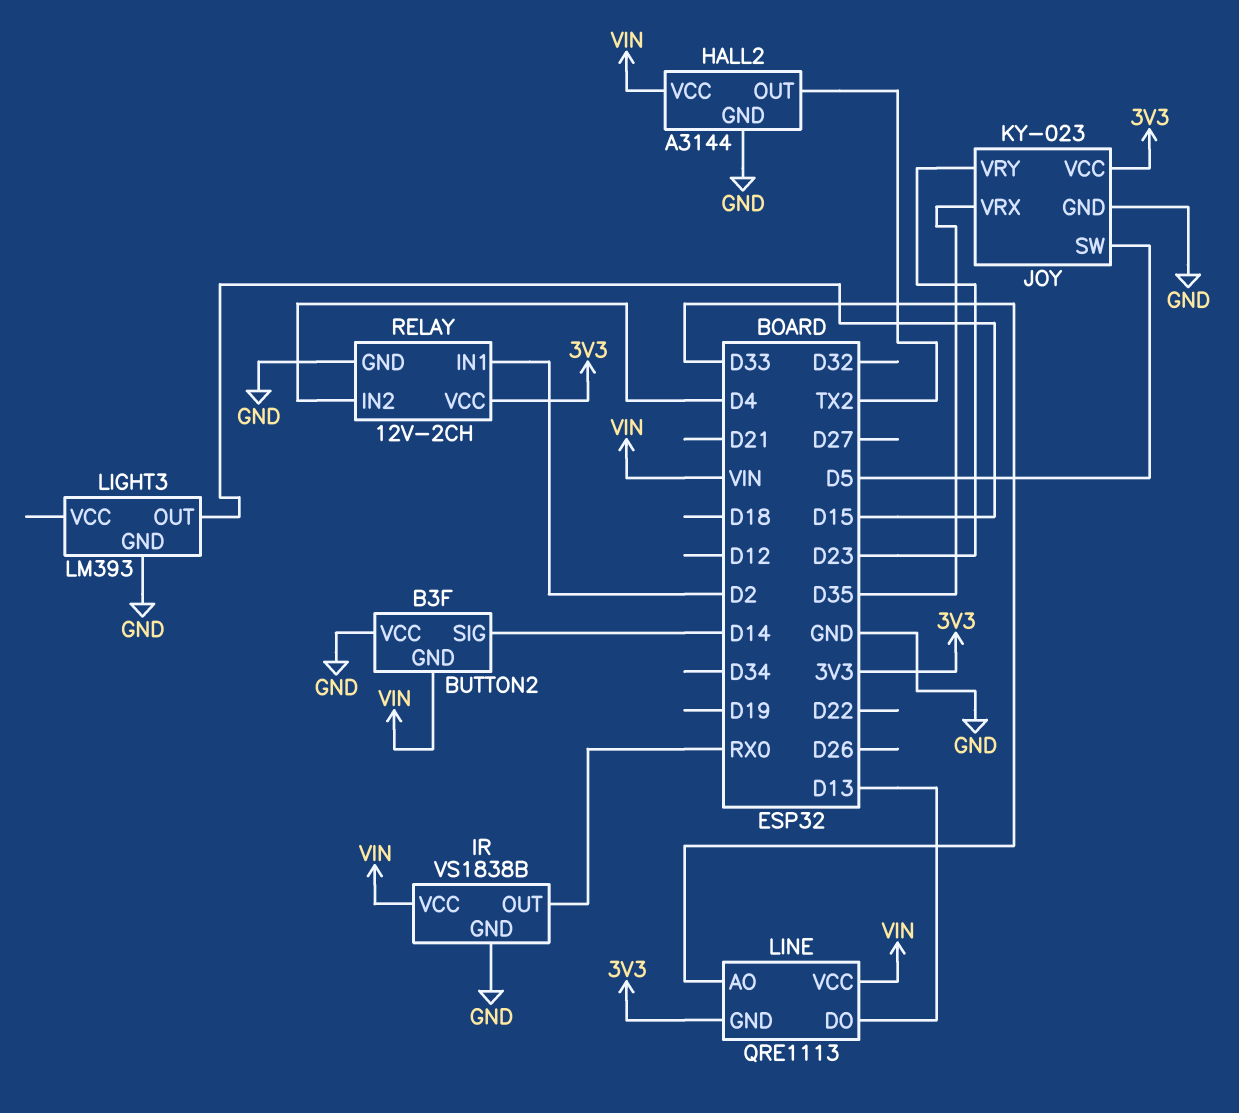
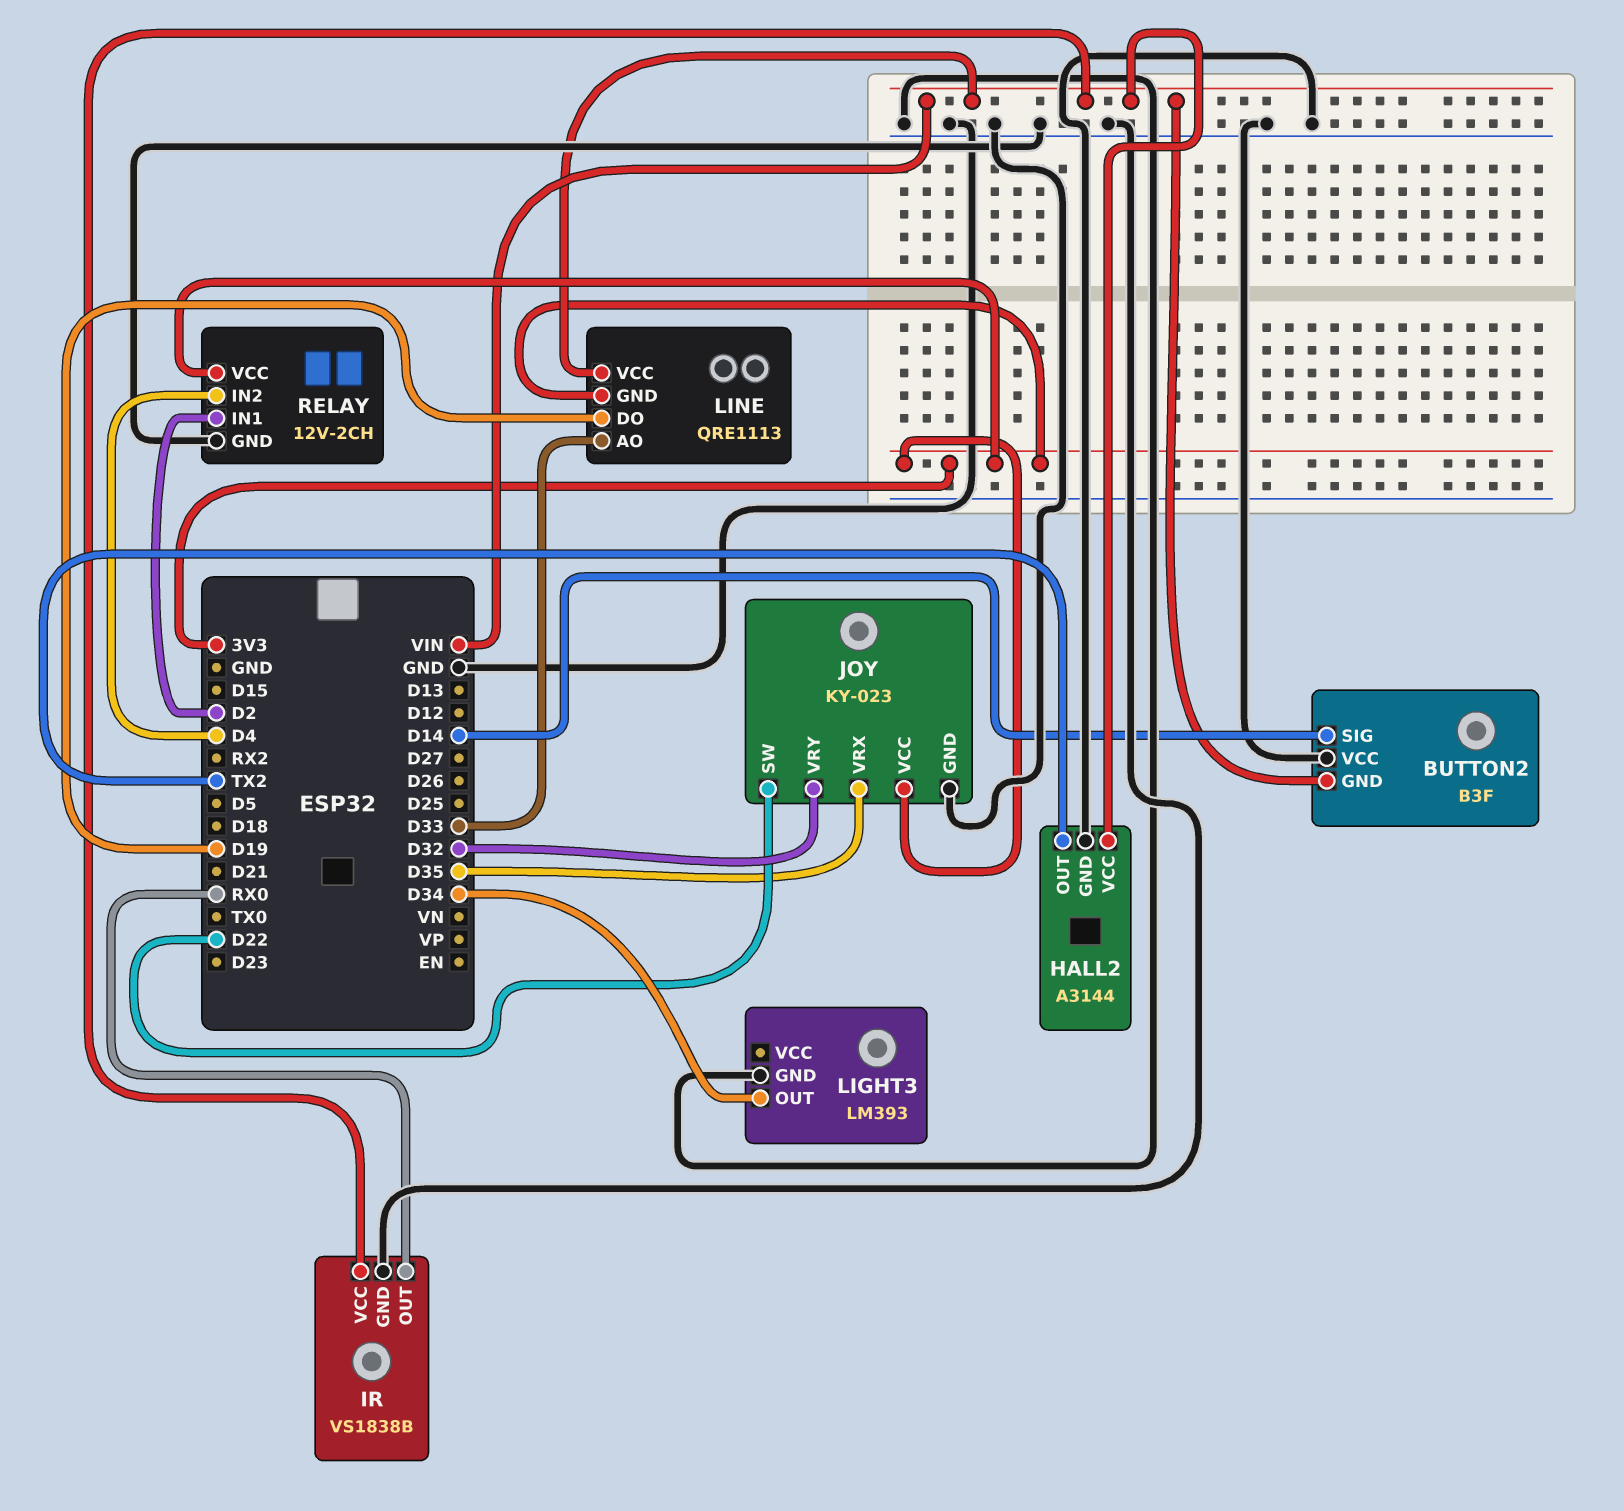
JOY pin SW: D5 -> D22
JOY pin VRY: D23 -> D32
LIGHT3 pin OUT: D15 -> D34
LINE pin DO: D13 -> D19

